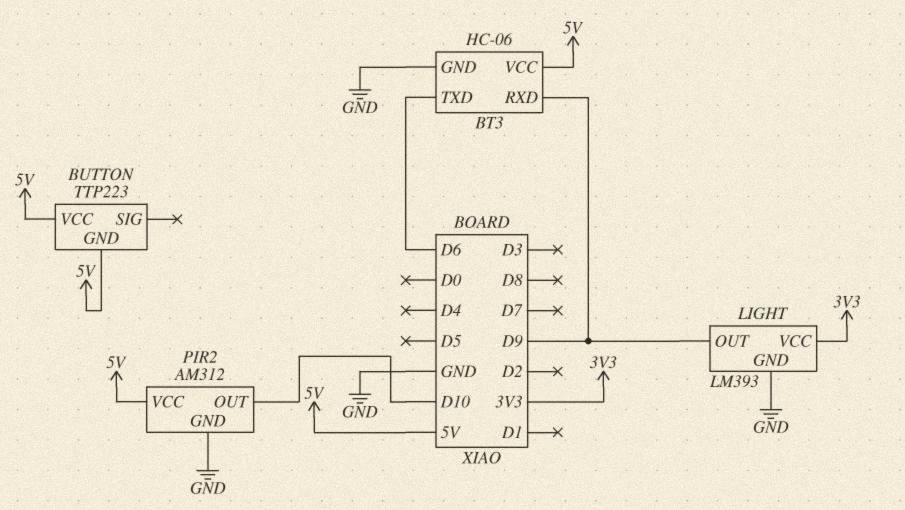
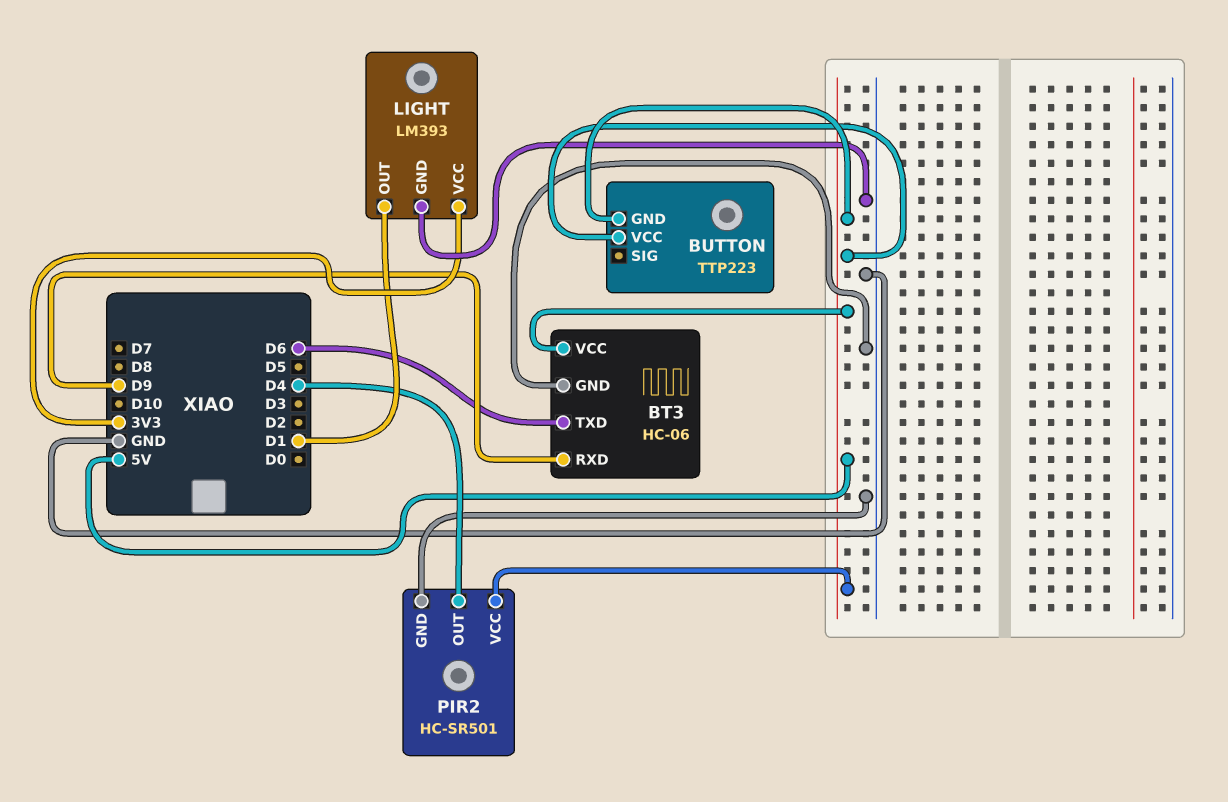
LIGHT pin OUT: D9 -> D1
PIR2: AM312 -> HC-SR501
PIR2 pin OUT: D10 -> D4

